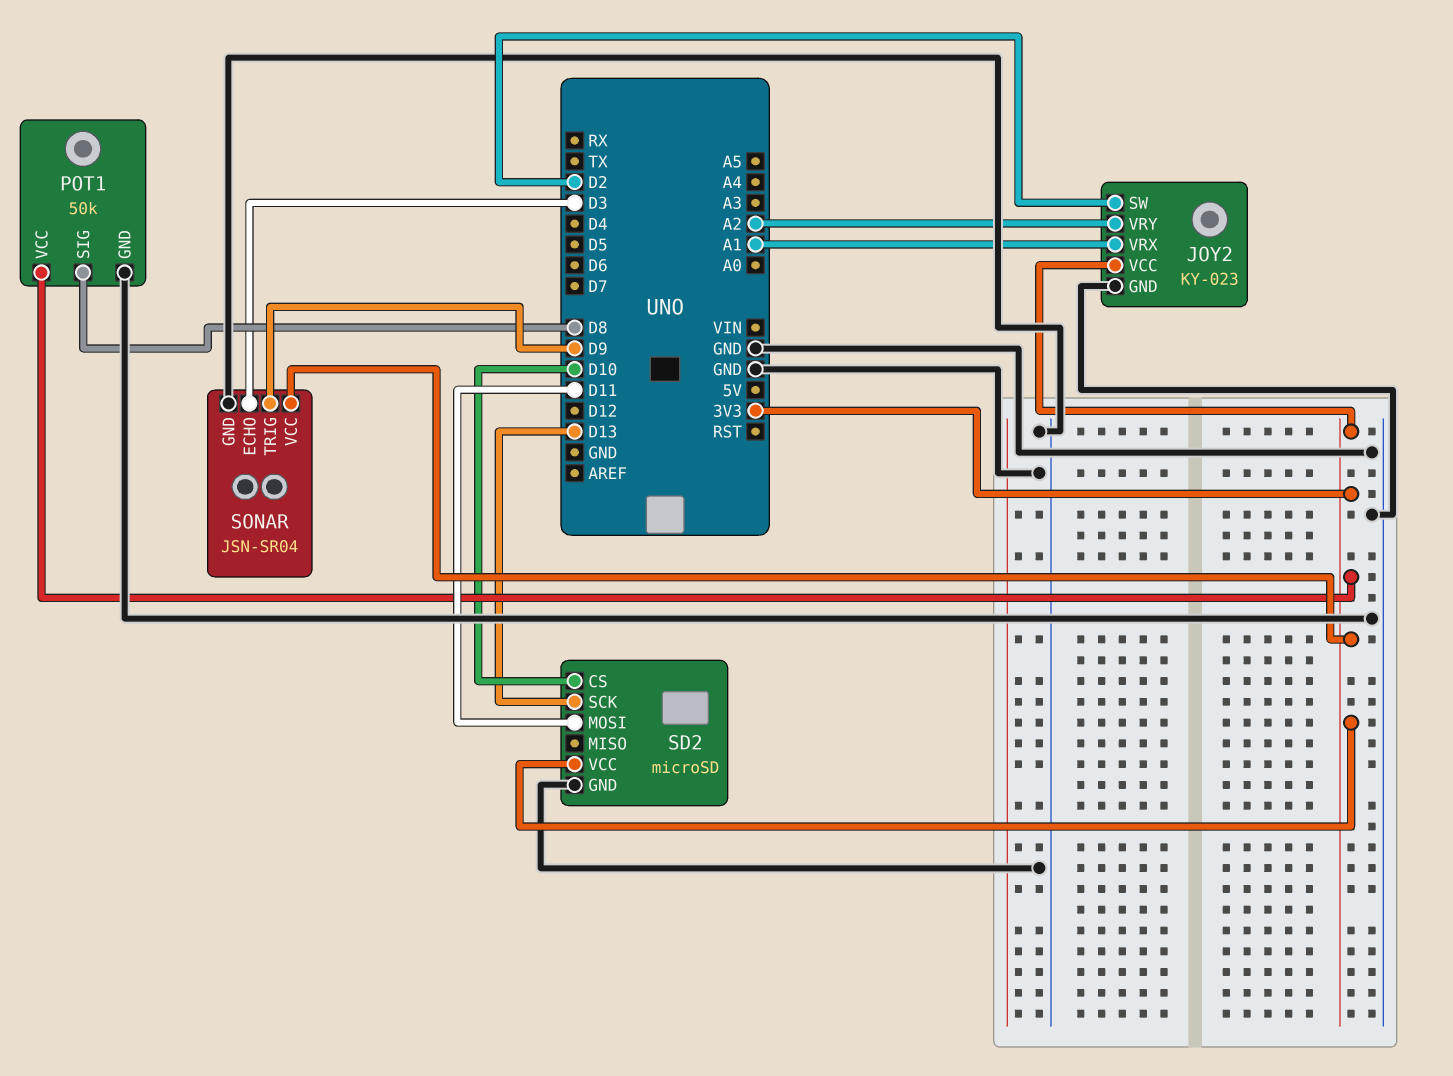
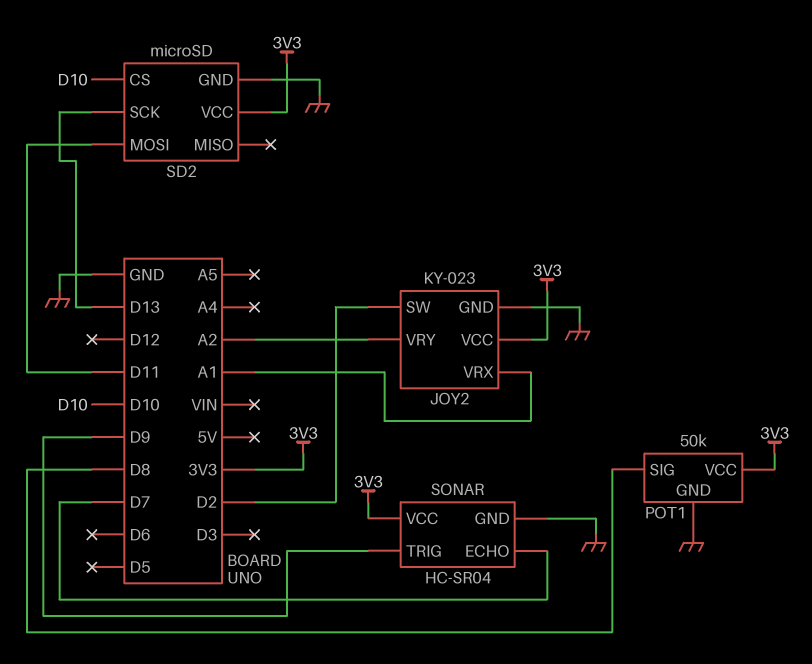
SONAR: JSN-SR04 -> HC-SR04
SONAR pin ECHO: D3 -> D7

